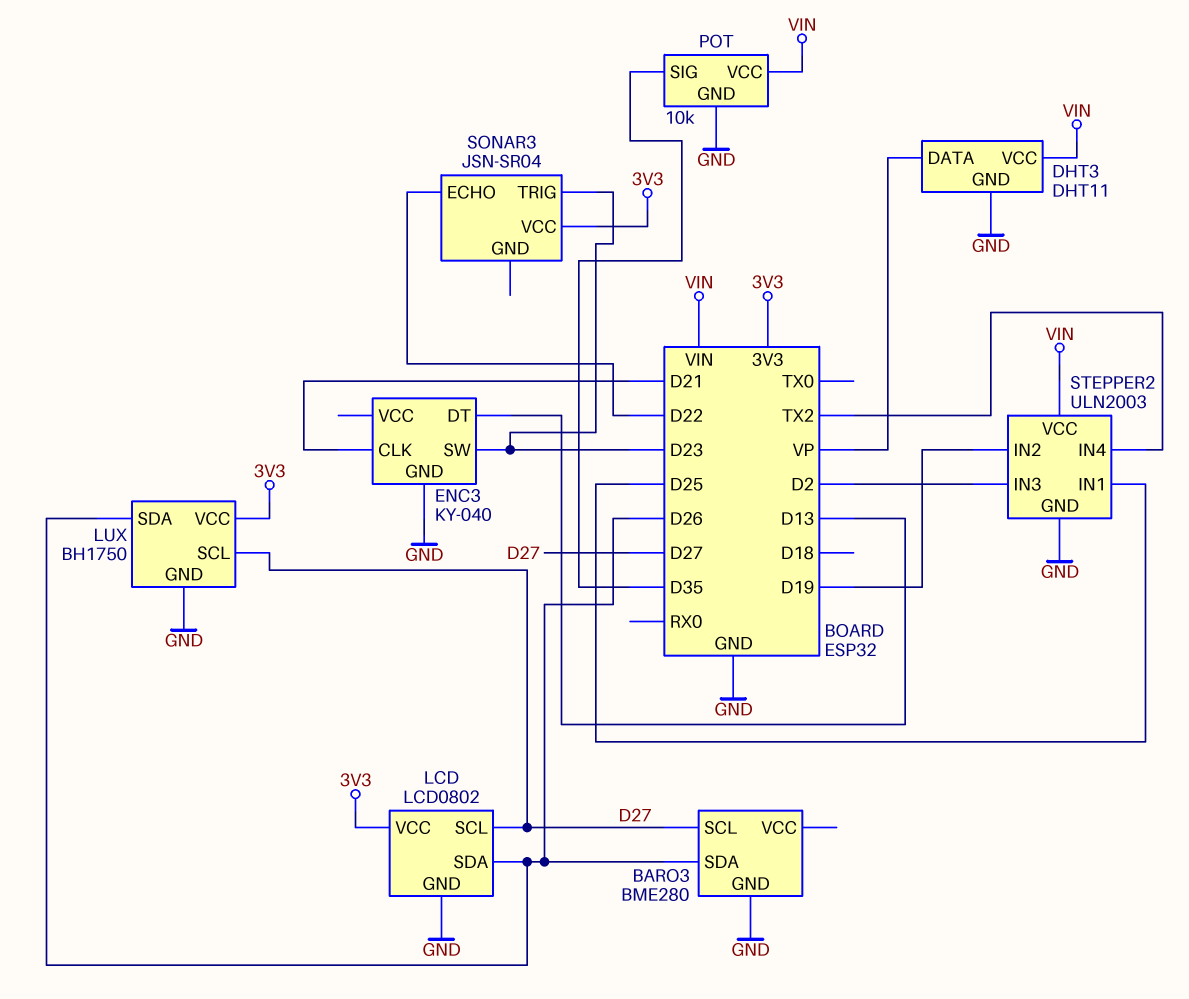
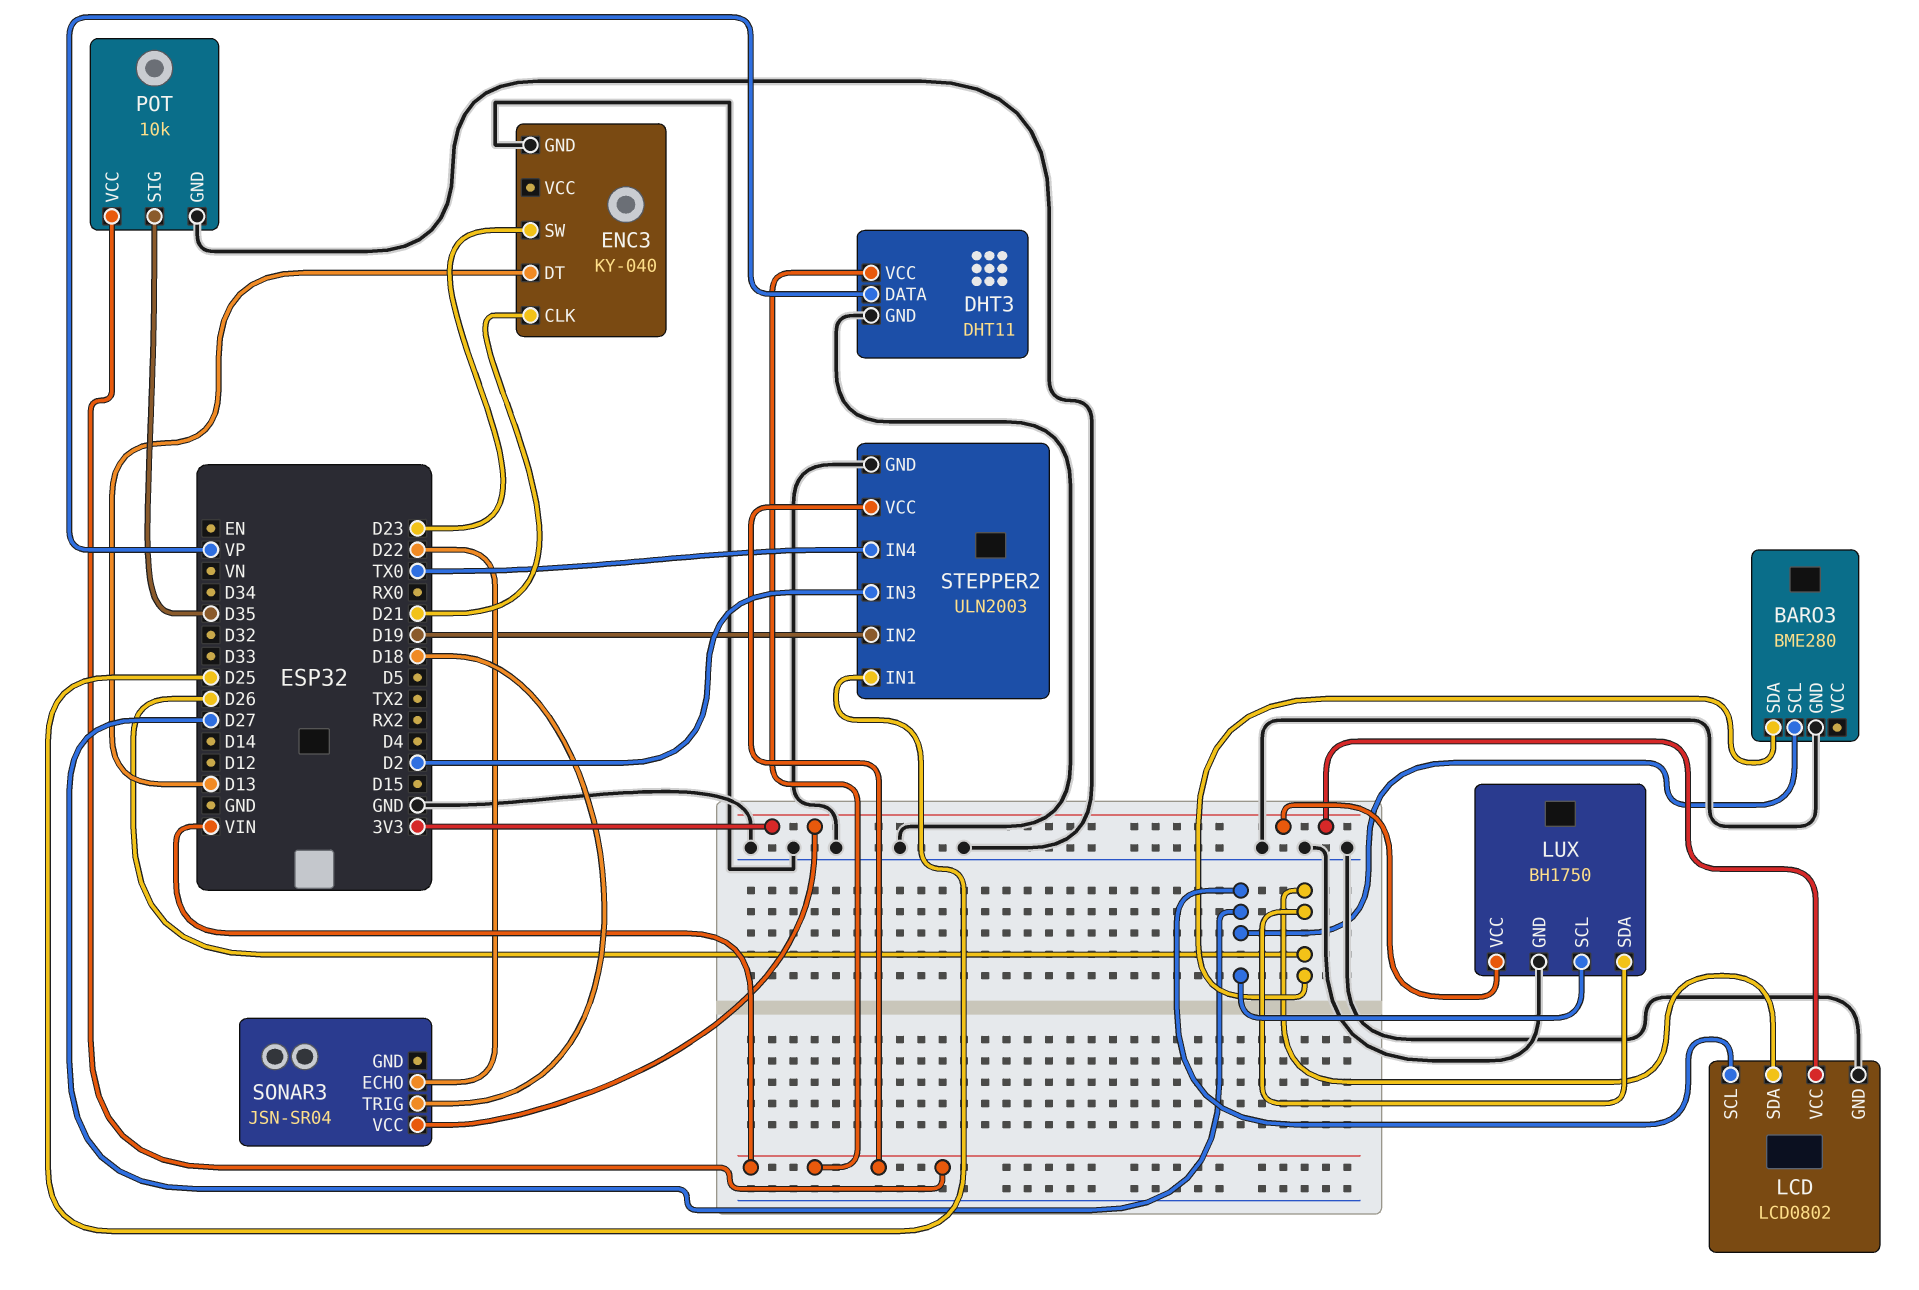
SONAR3 pin TRIG: D23 -> D18
STEPPER2 pin IN4: TX2 -> TX0

